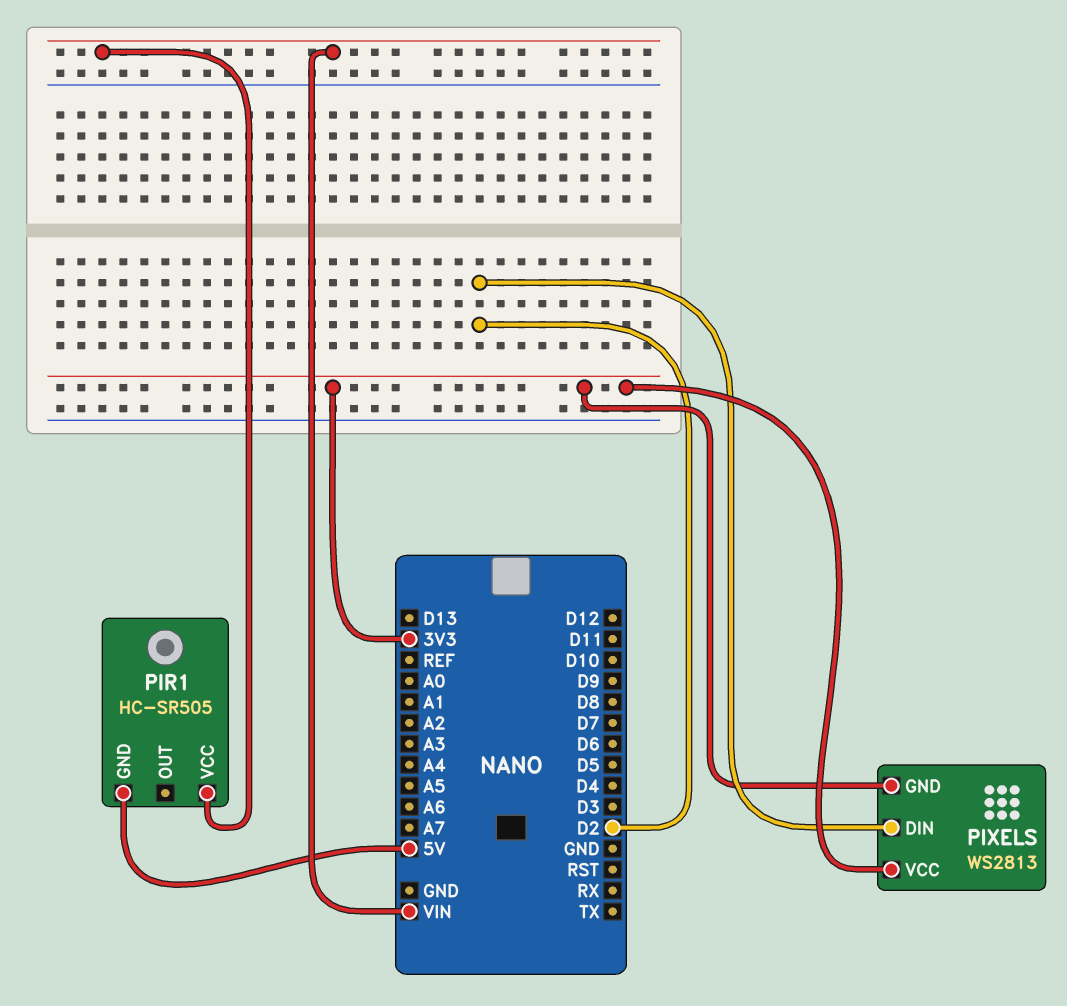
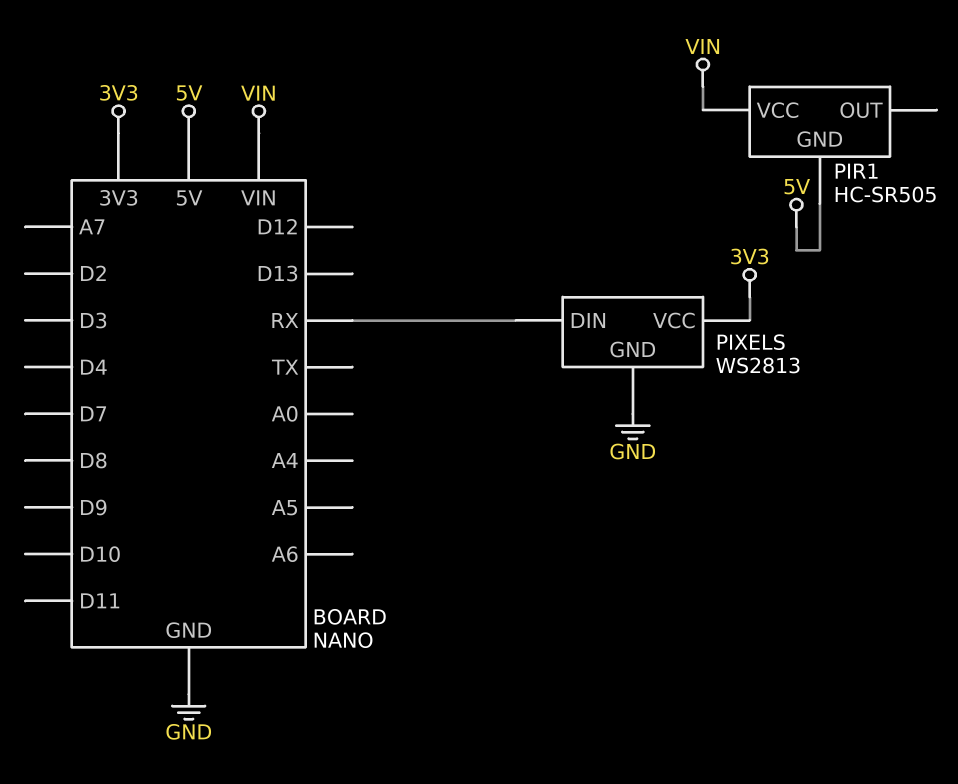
PIXELS pin DIN: D2 -> RX
PIXELS pin GND: 3V3 -> GND

